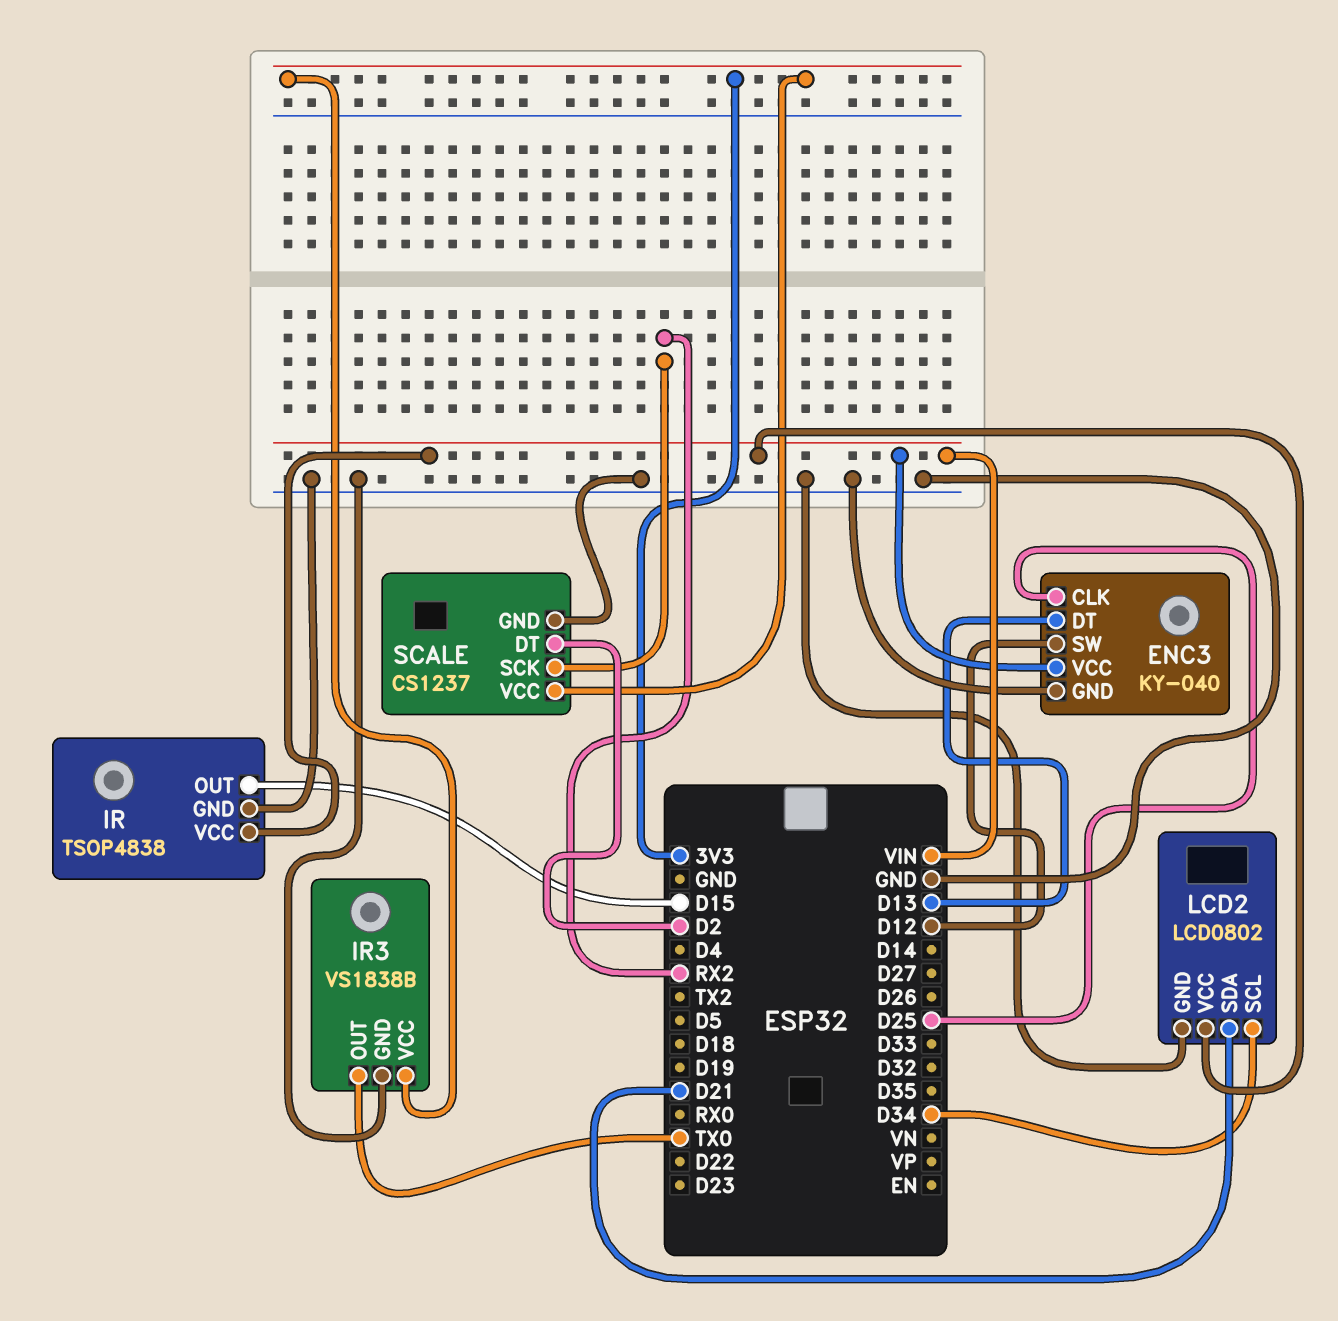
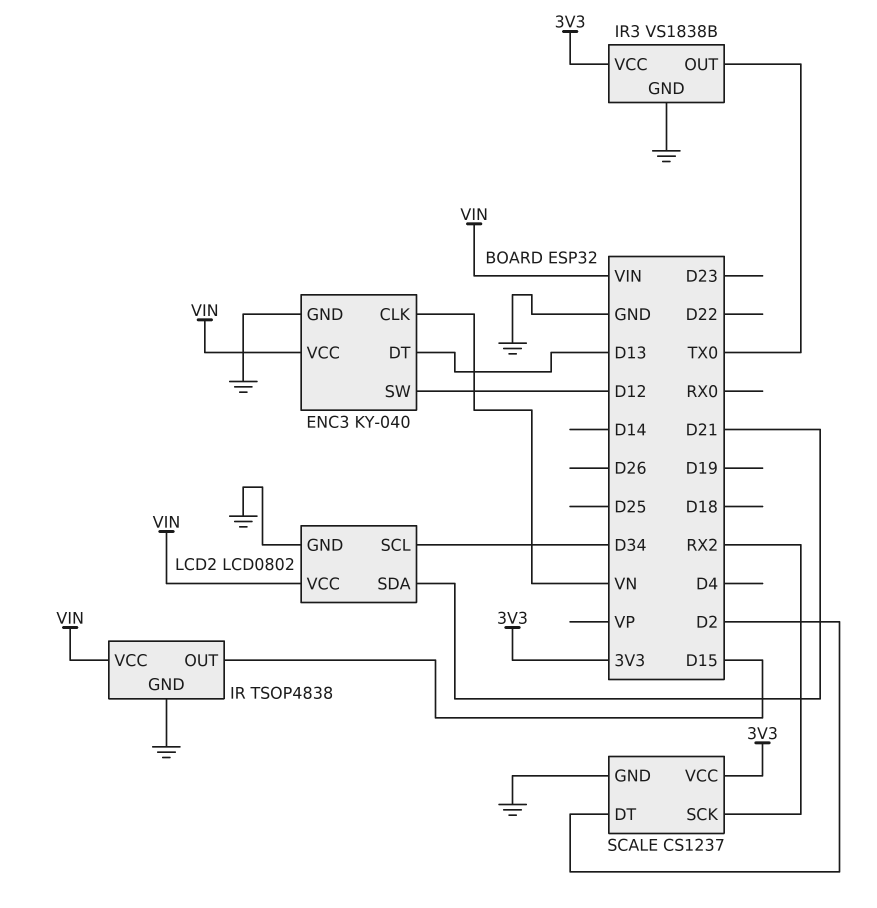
ENC3 pin CLK: D25 -> VN

